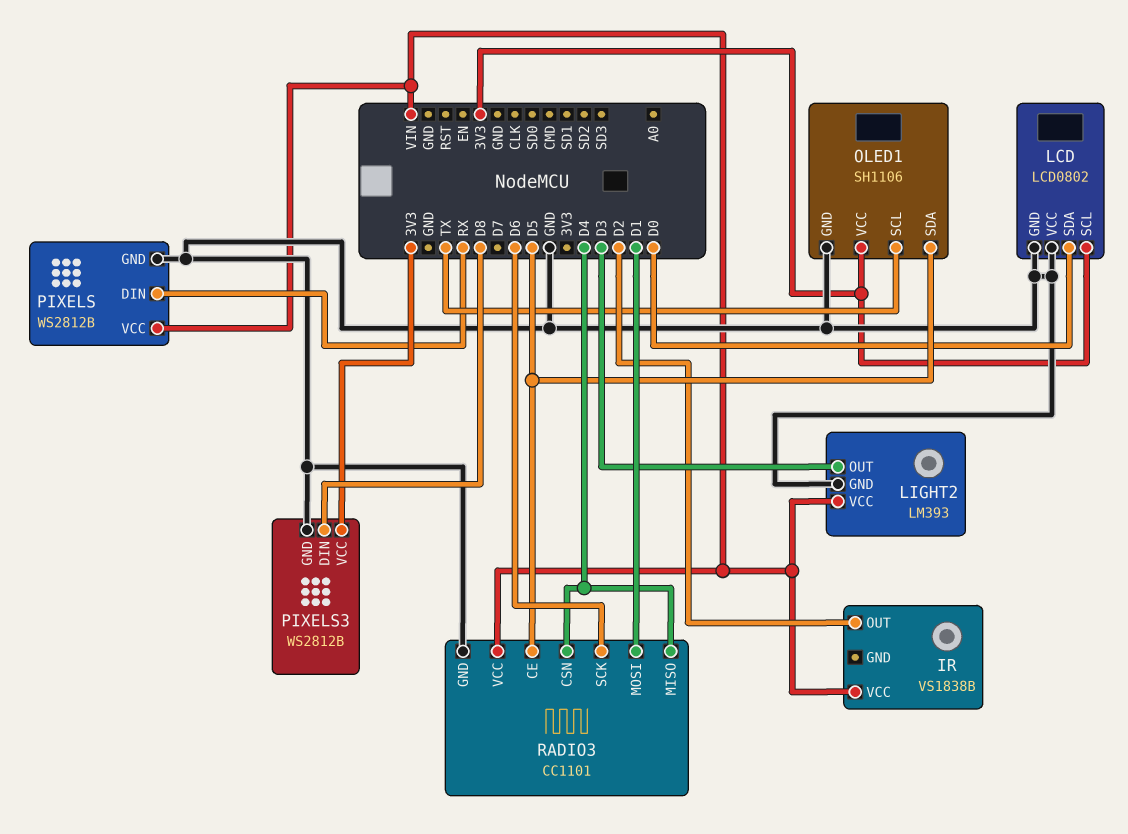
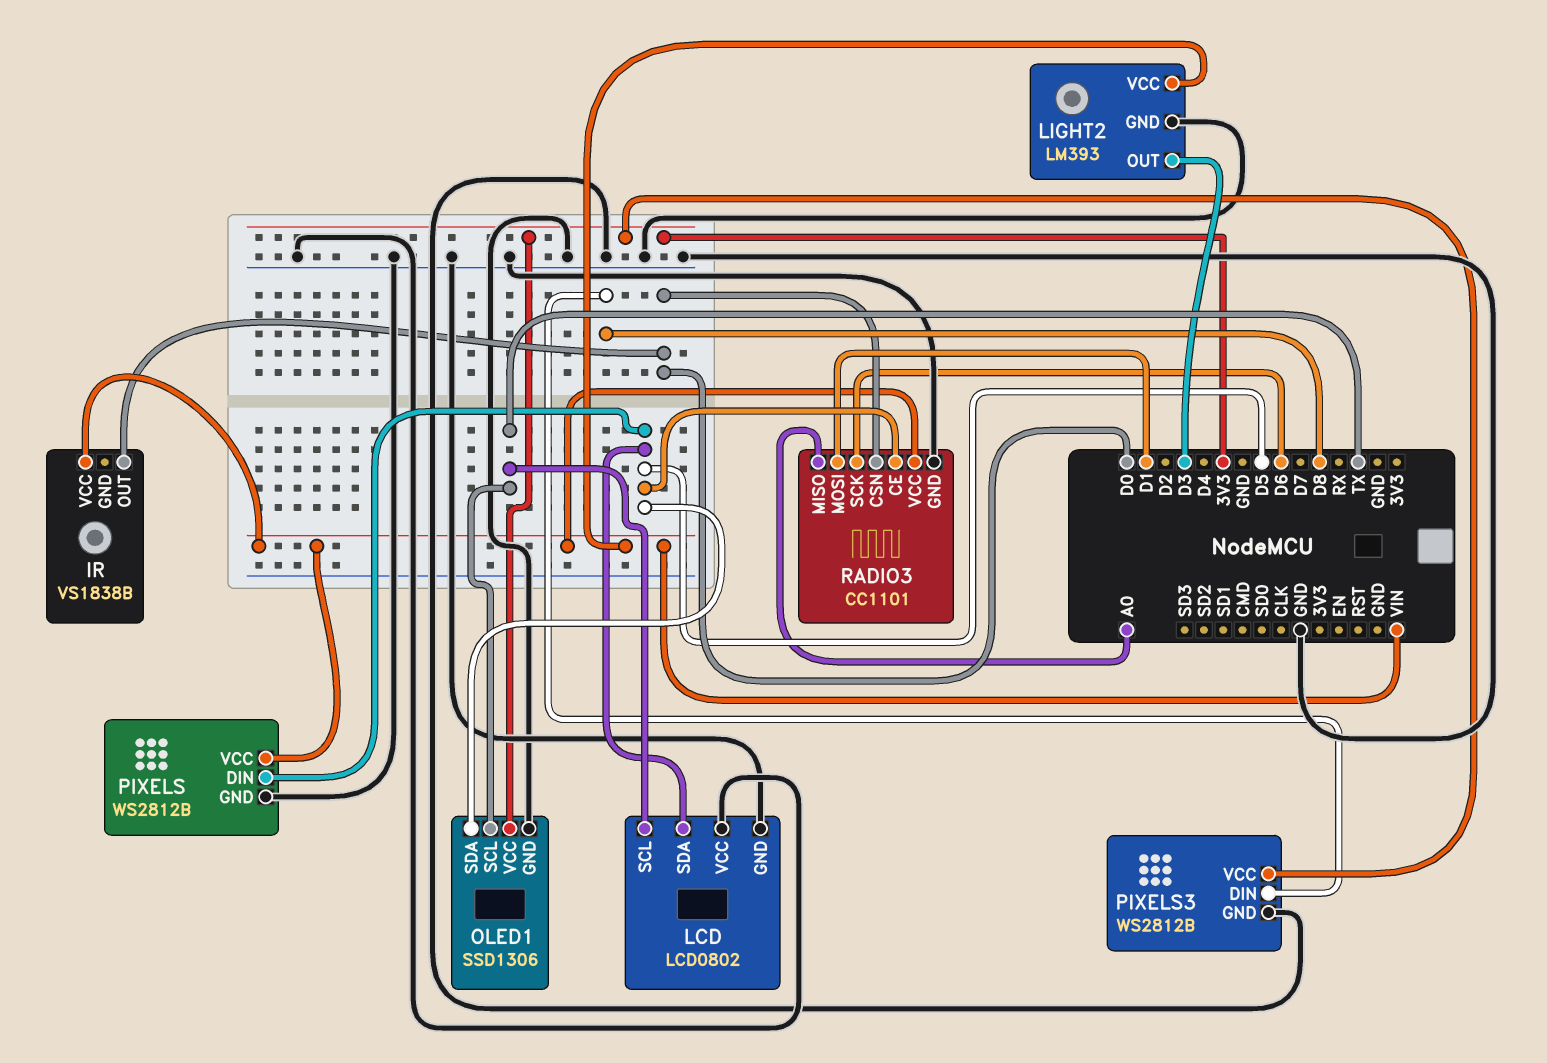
IR pin OUT: D2 -> D0
LCD pin SCL: 3V3 -> TX
LCD pin SDA: D0 -> D5
OLED1: SH1106 -> SSD1306
PIXELS pin DIN: RX -> D5
RADIO3 pin CSN: D4 -> D0
RADIO3 pin MISO: D4 -> A0

